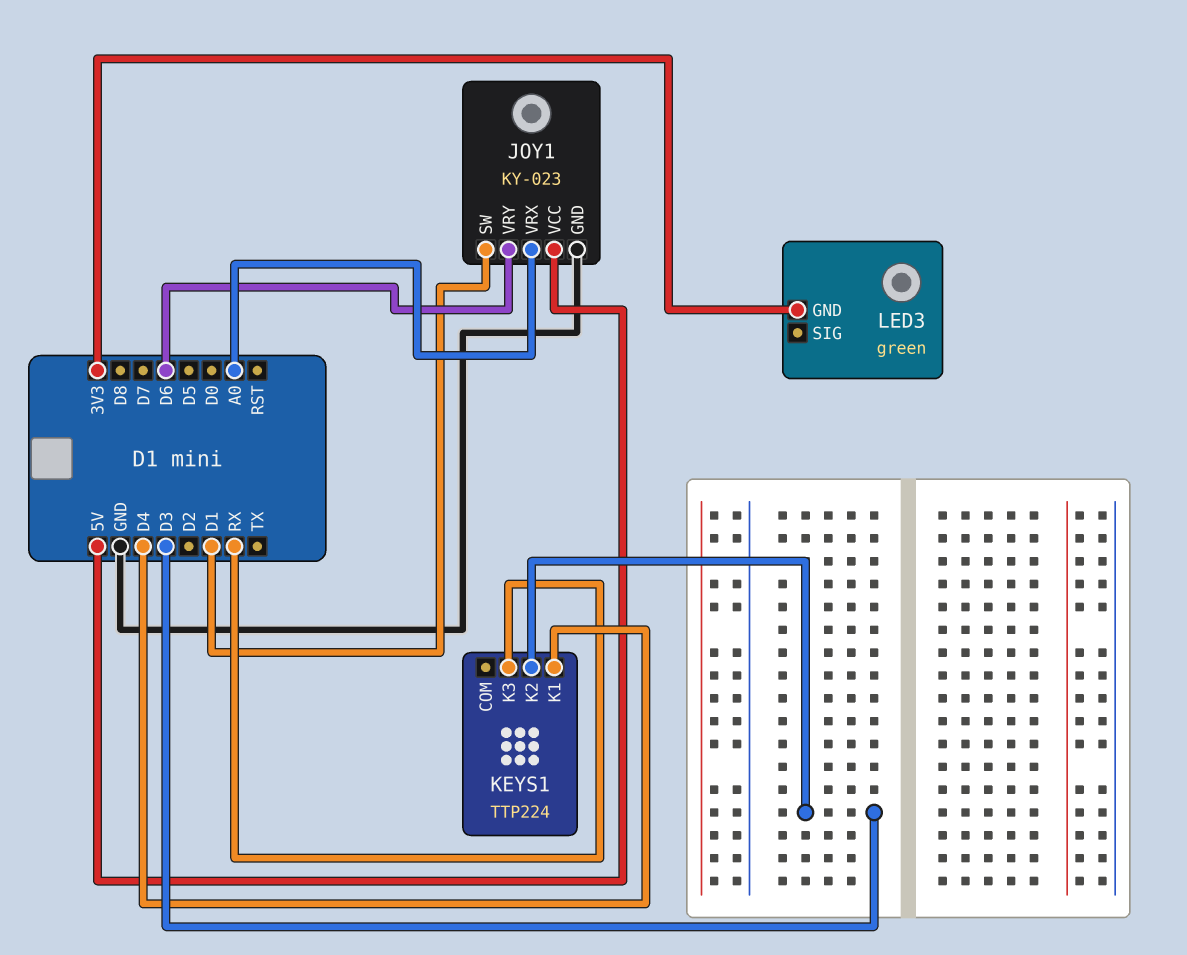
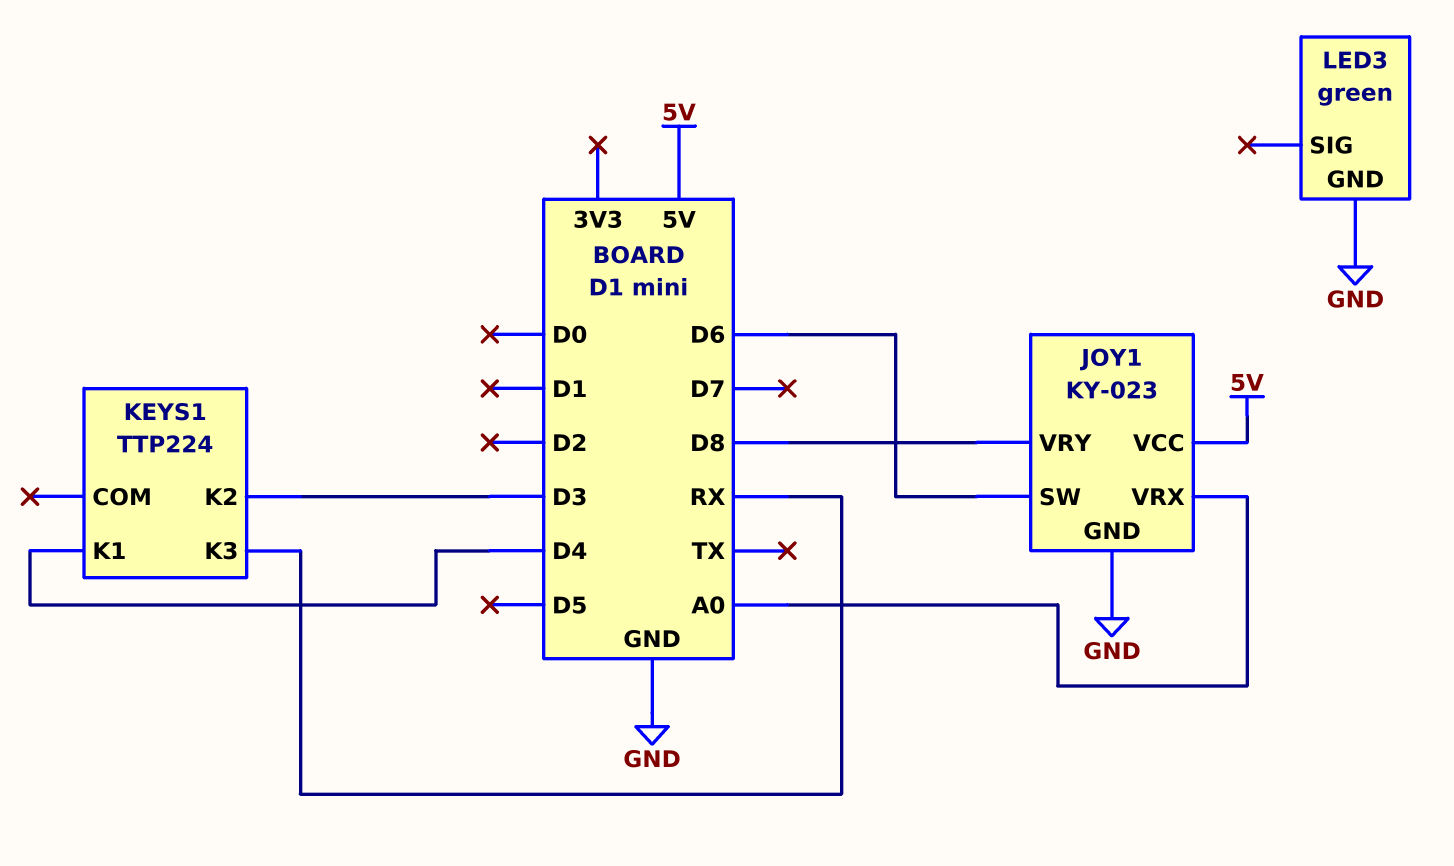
JOY1 pin SW: D1 -> D6
JOY1 pin VRY: D6 -> D8
LED3 pin GND: 3V3 -> GND

